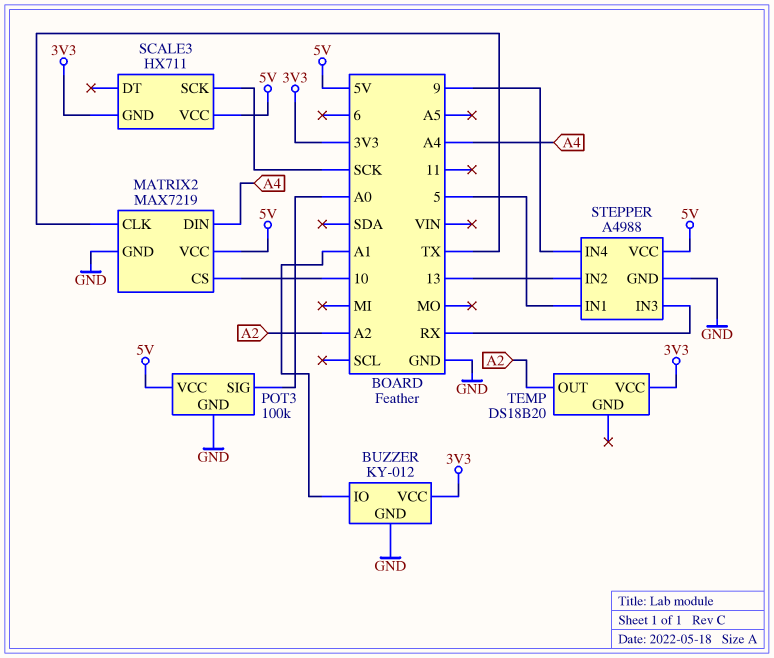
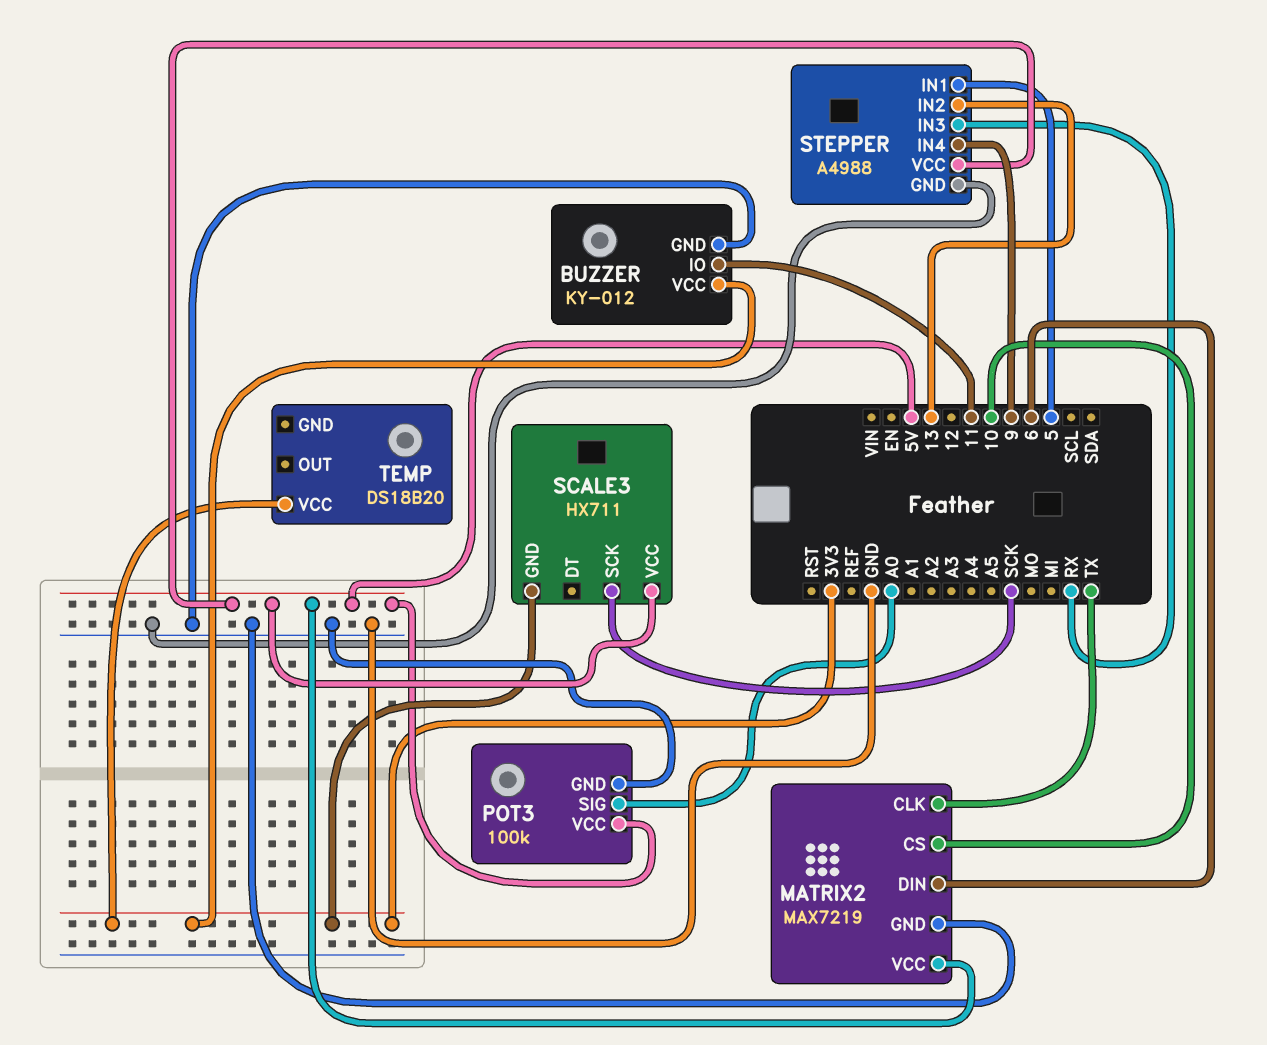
BUZZER pin IO: A1 -> 11
MATRIX2 pin DIN: A4 -> 6
TEMP pin OUT: A2 -> none

